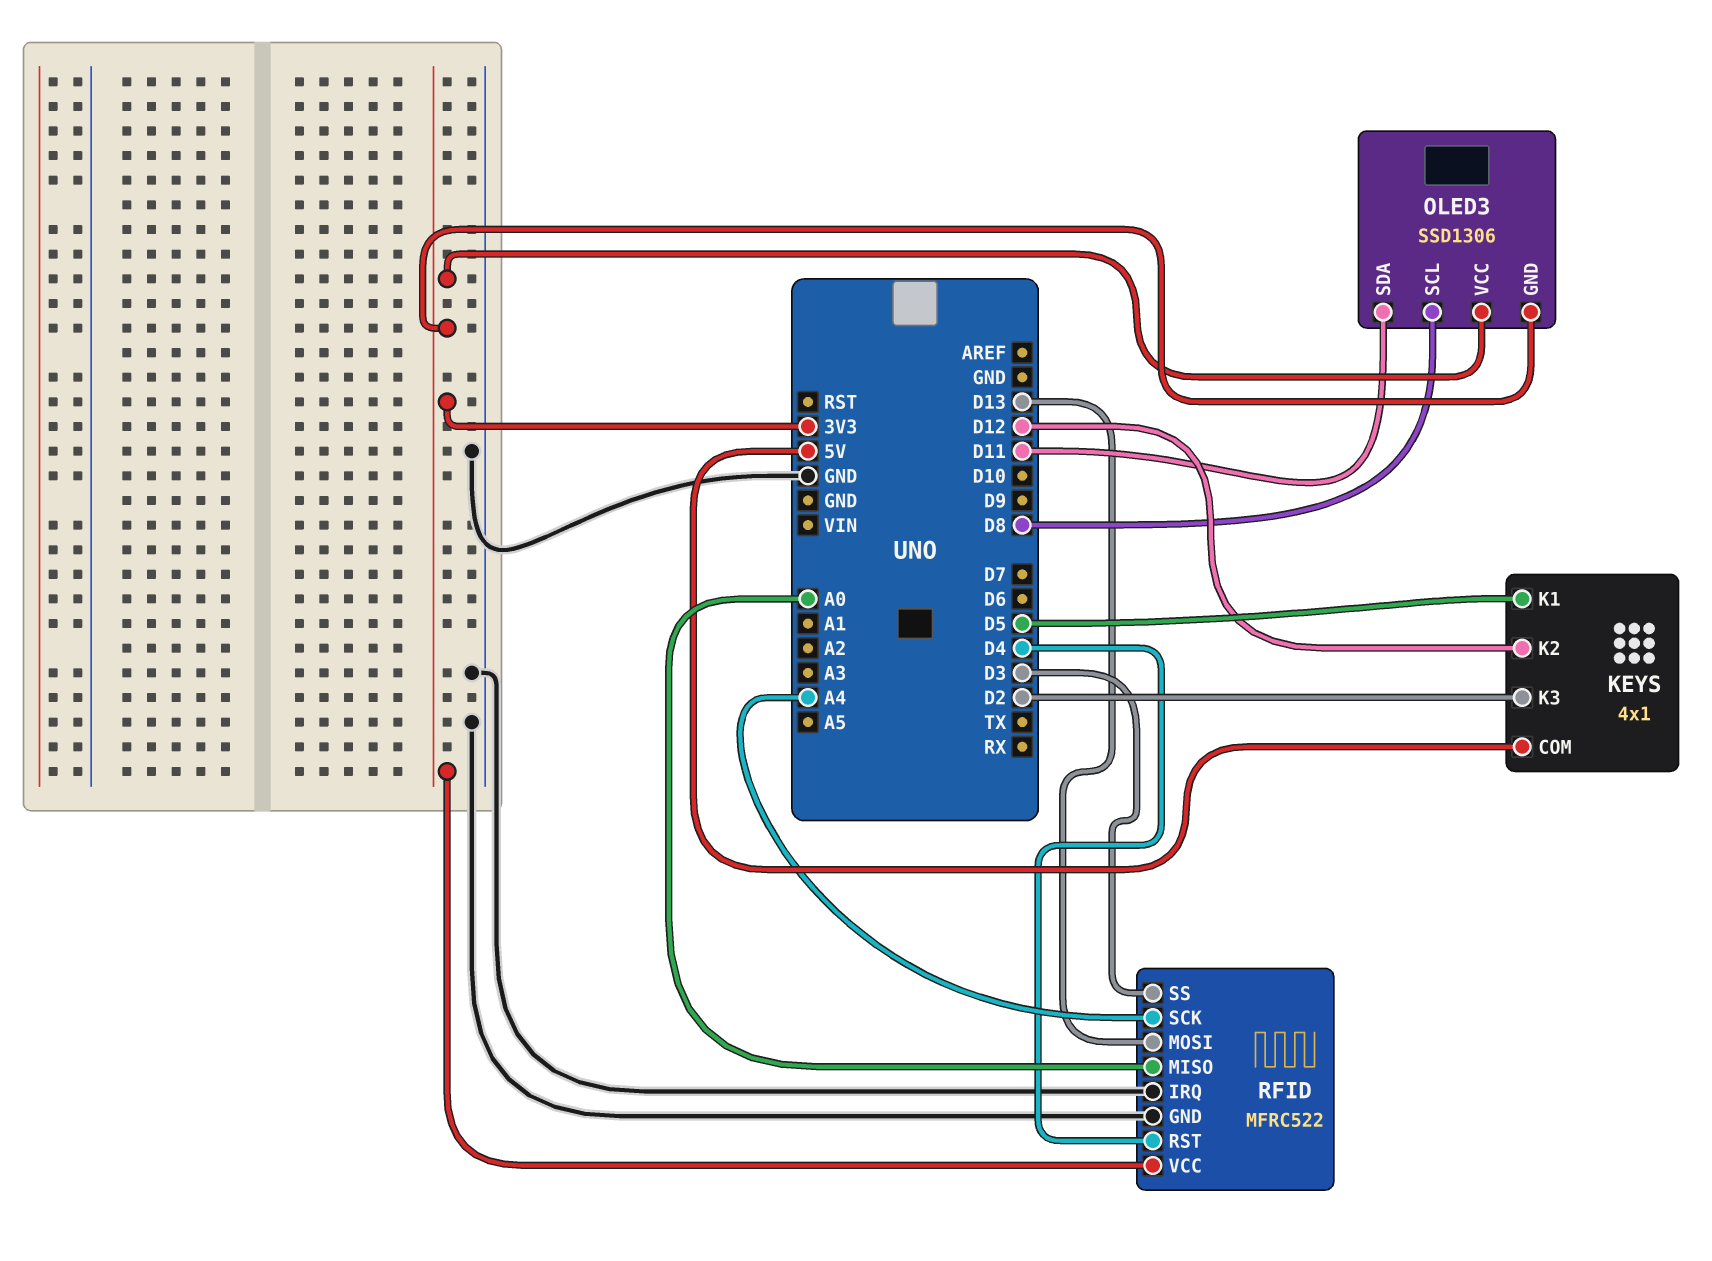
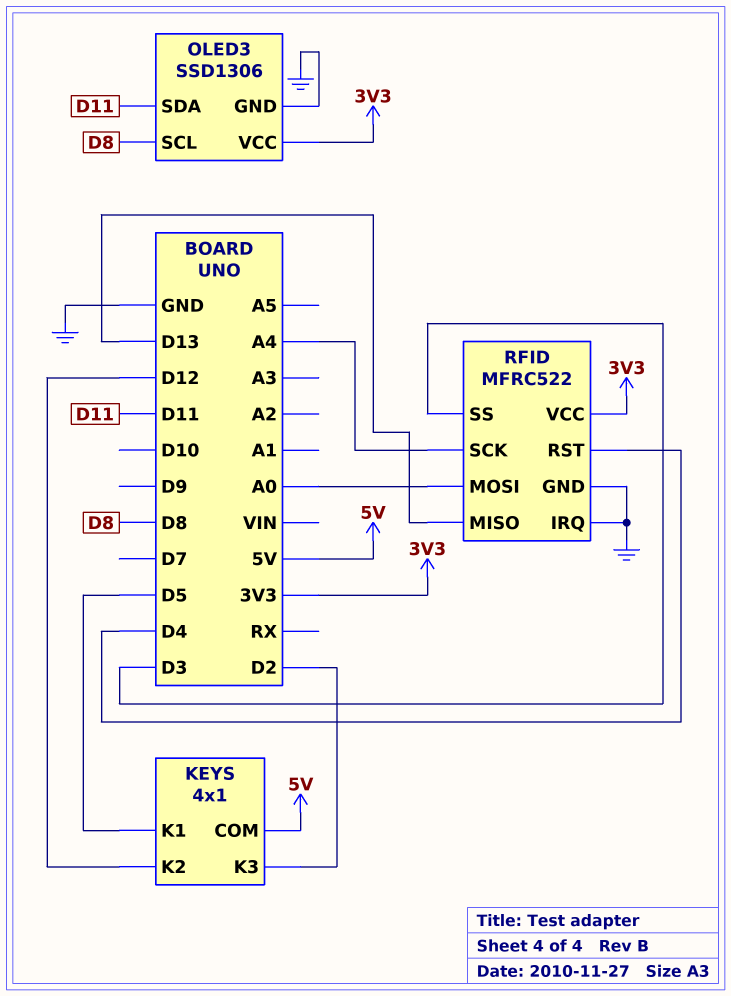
OLED3 pin GND: 3V3 -> GND
RFID pin MISO: A0 -> D13
RFID pin MOSI: D13 -> A0

